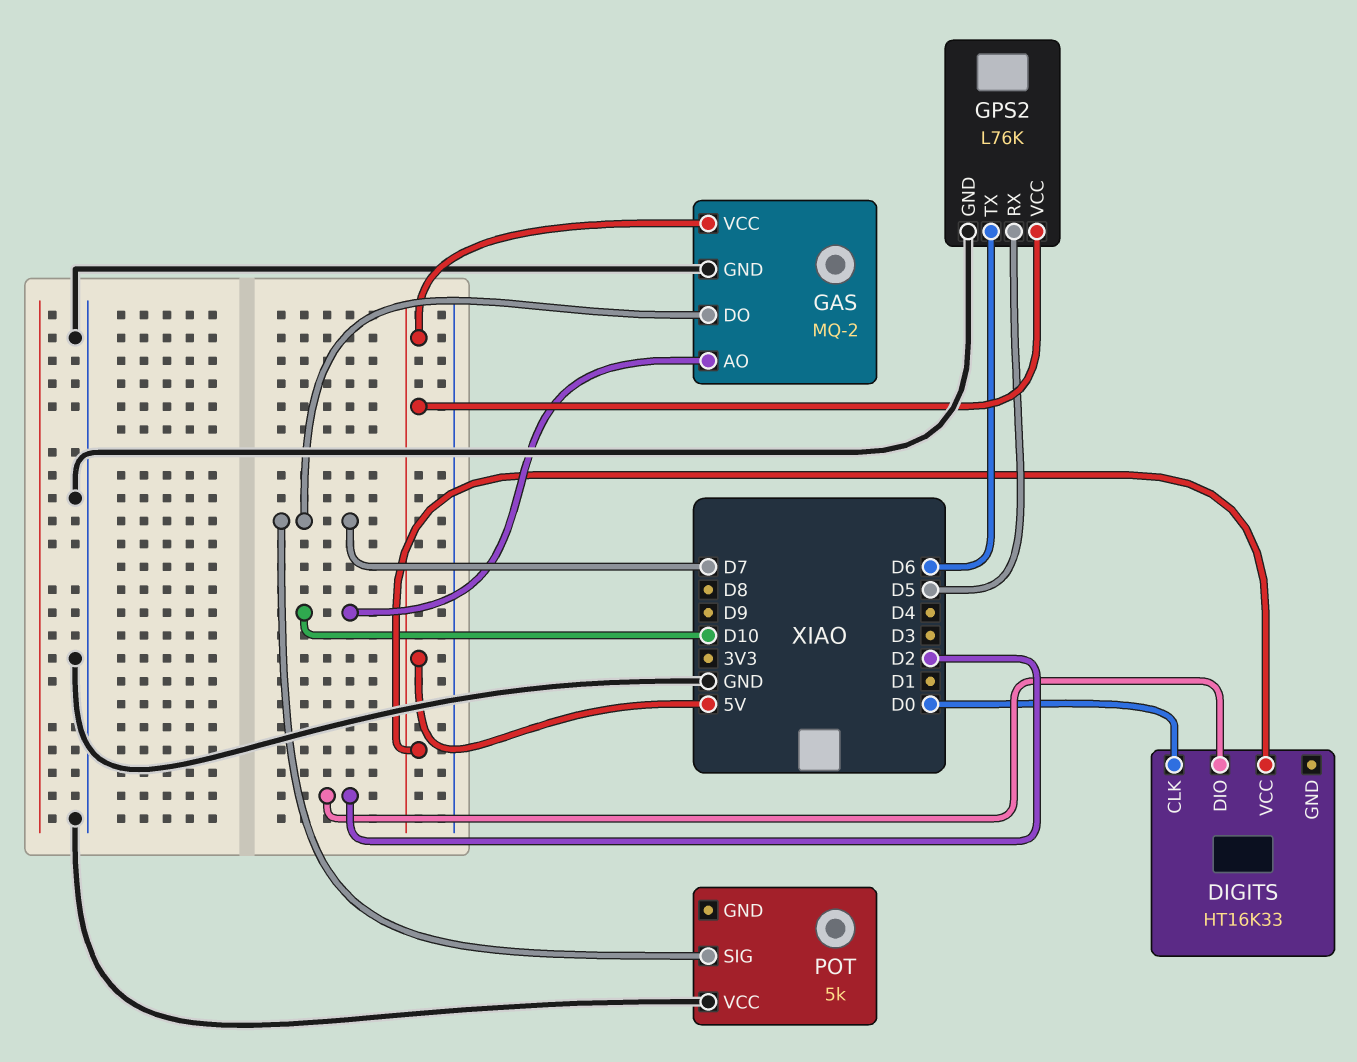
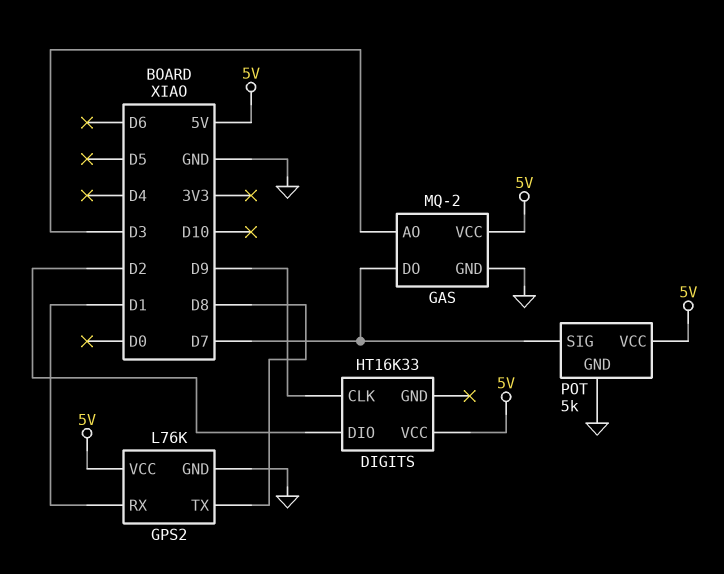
DIGITS pin CLK: D0 -> D9
GAS pin AO: D10 -> D3
GPS2 pin RX: D5 -> D1
GPS2 pin TX: D6 -> D8
POT pin GND: none -> GND
POT pin VCC: GND -> 5V

